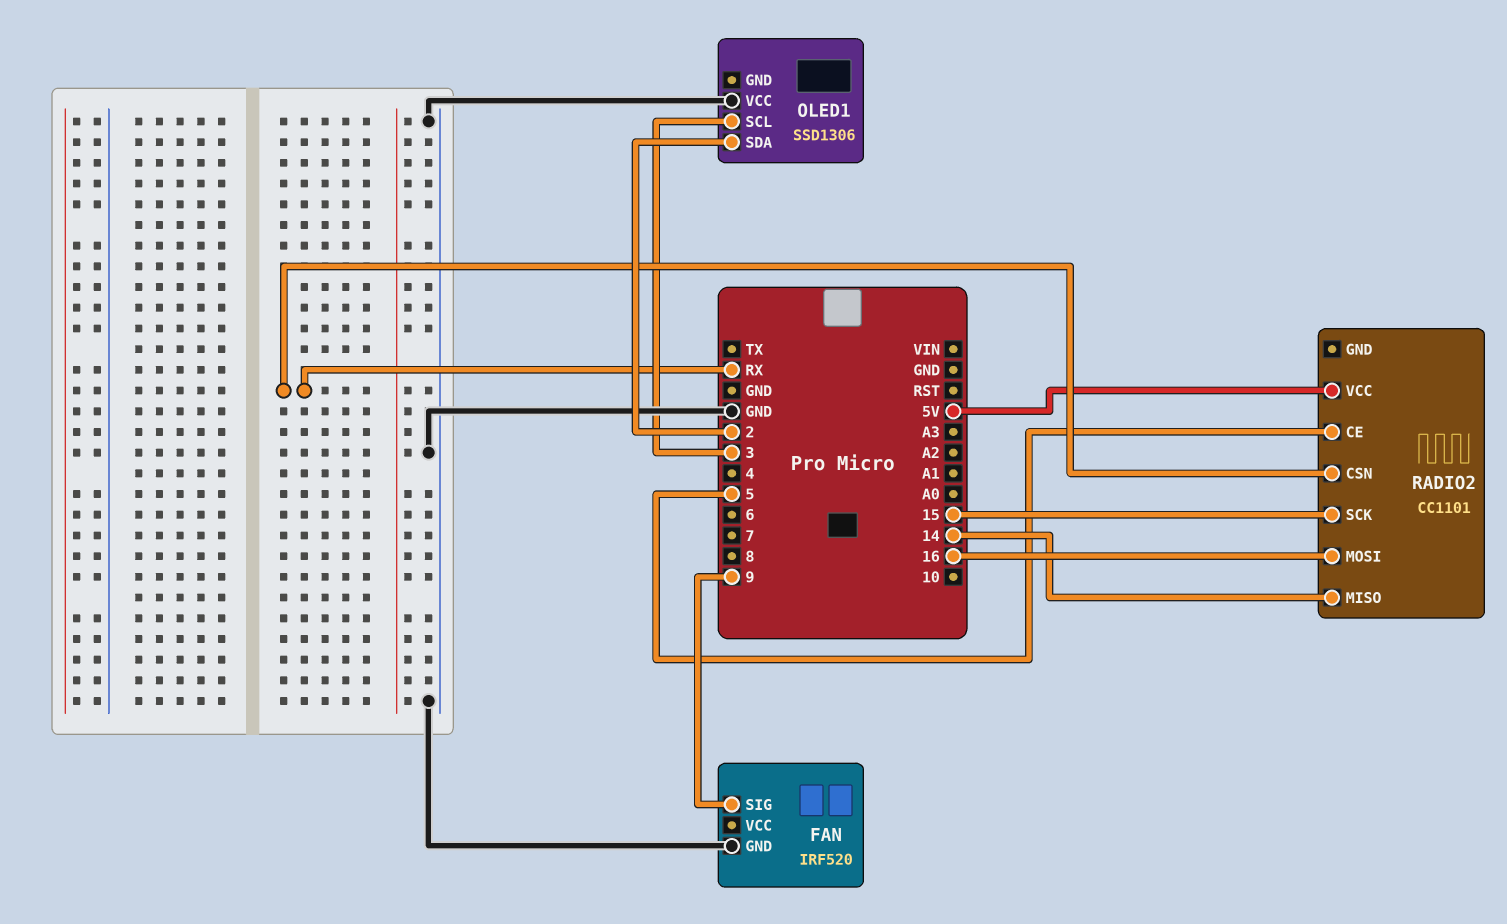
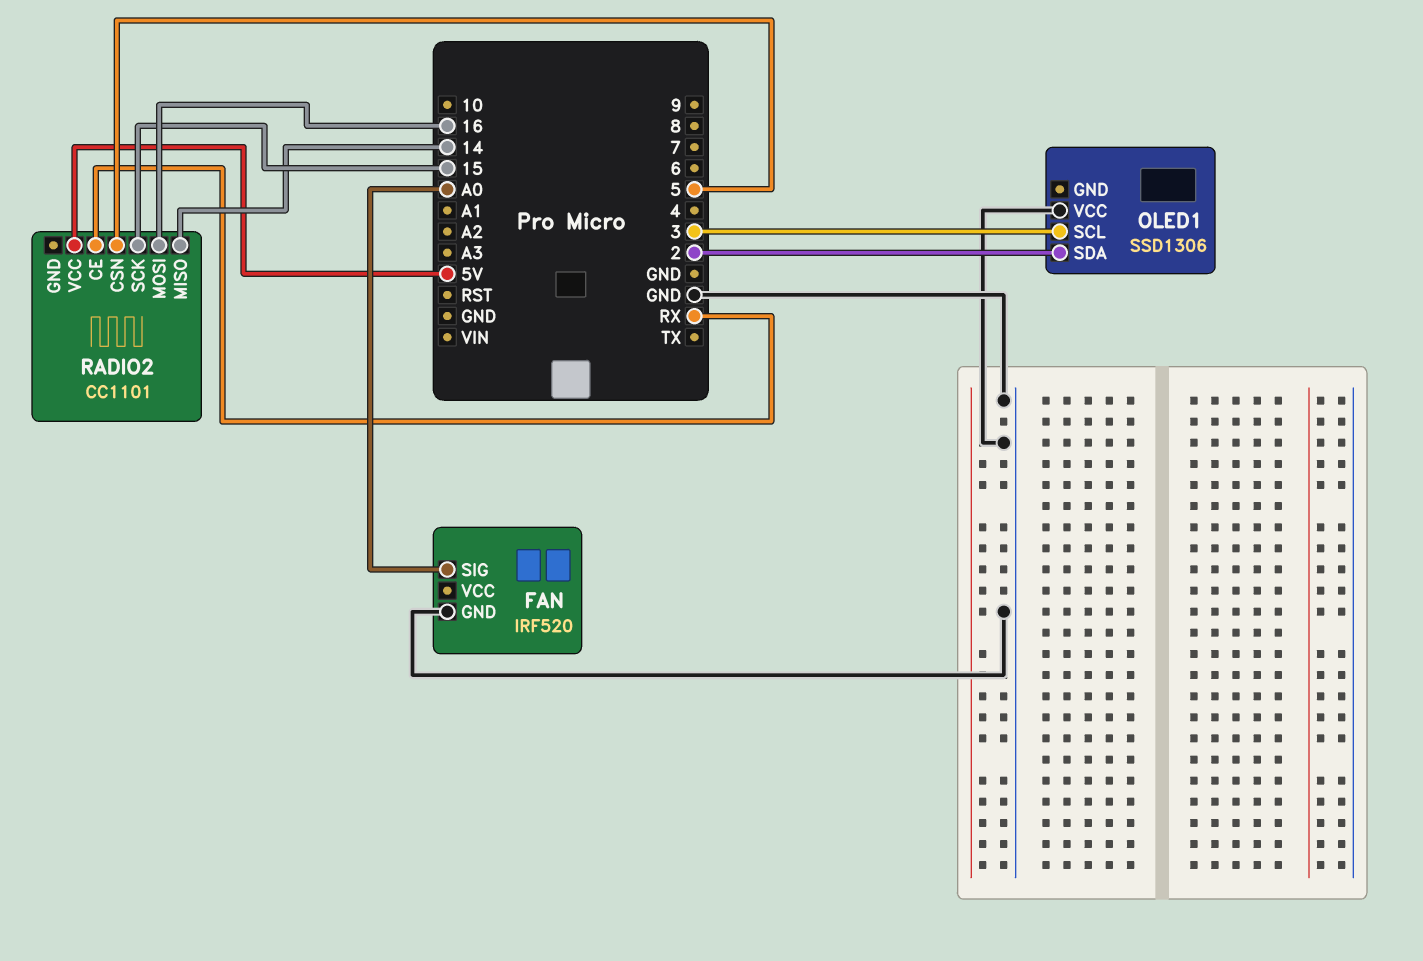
FAN pin SIG: 9 -> A0
RADIO2 pin CE: 5 -> RX
RADIO2 pin CSN: RX -> 5

